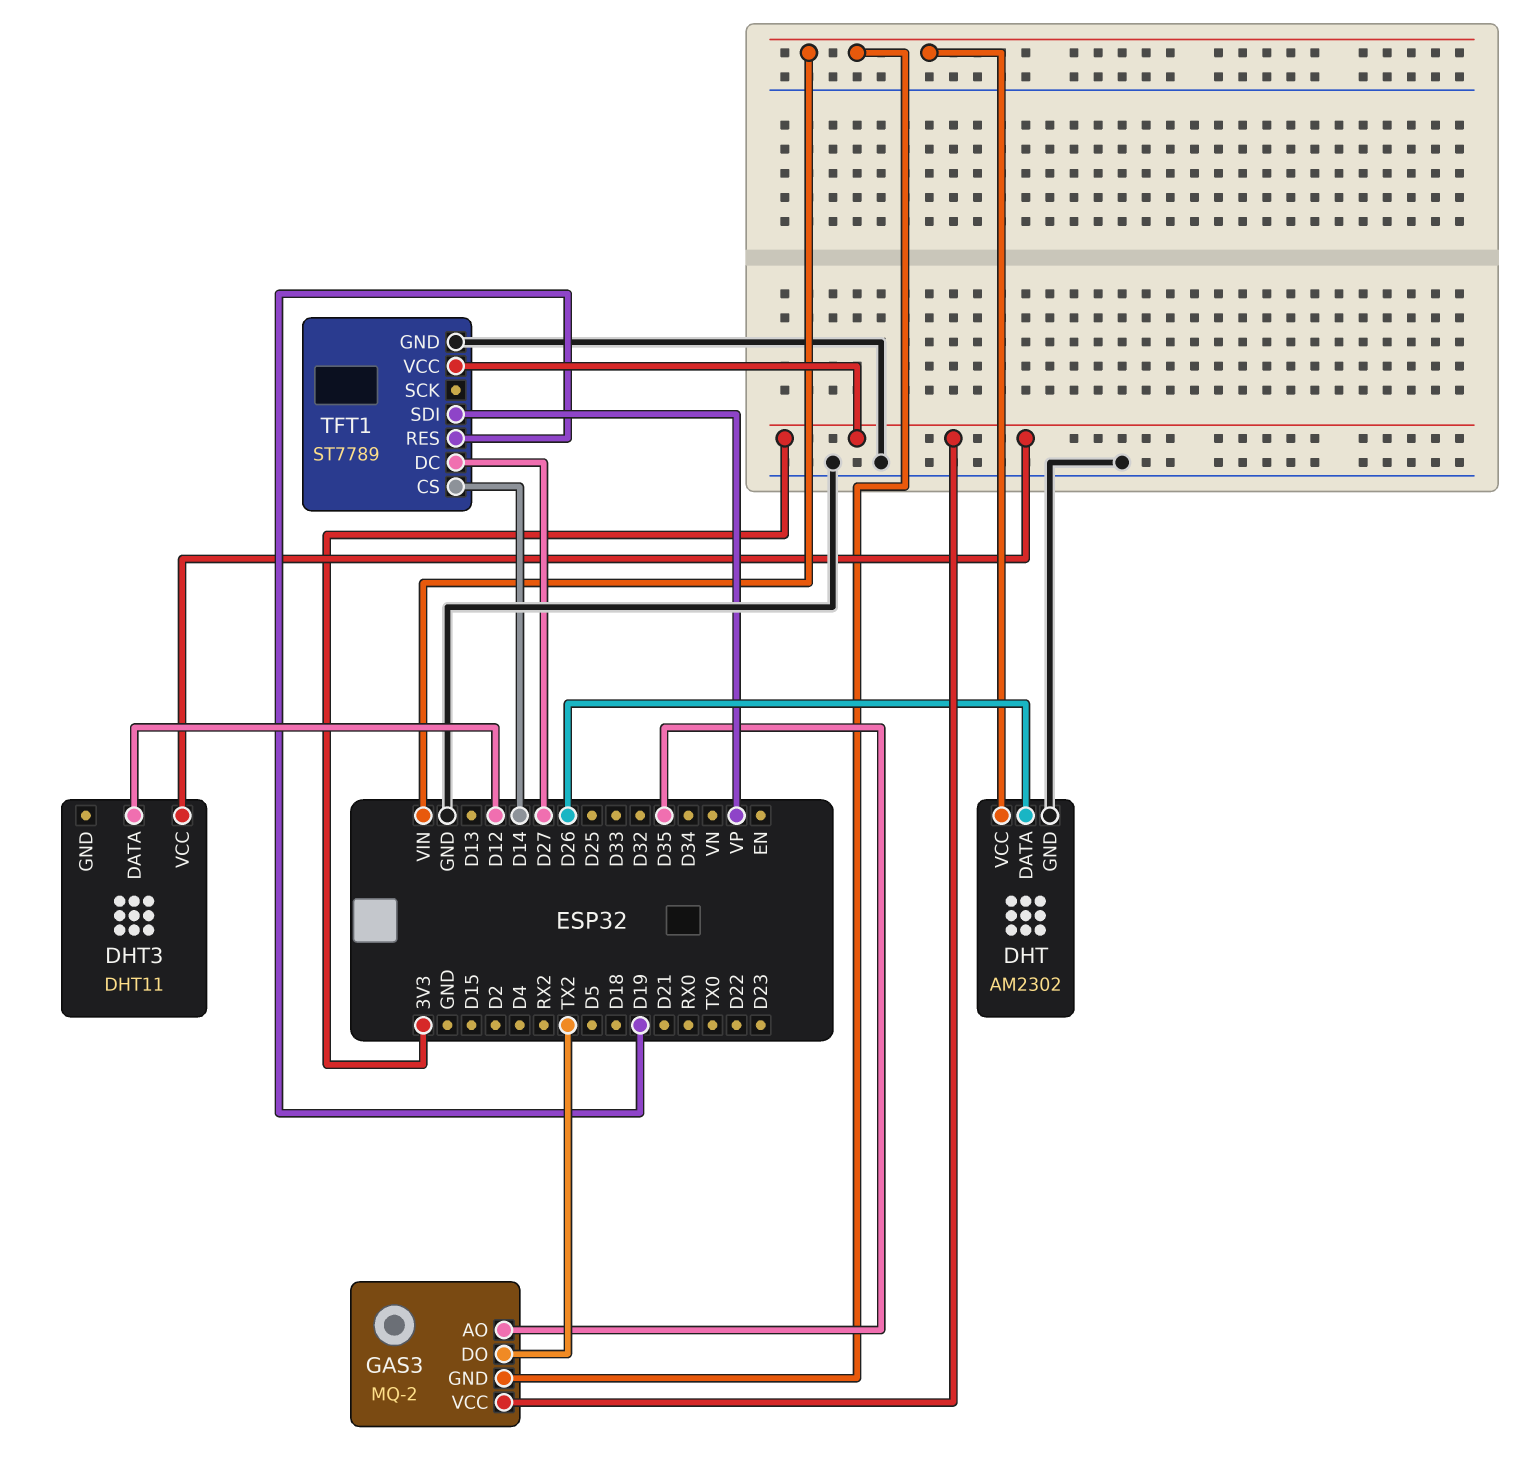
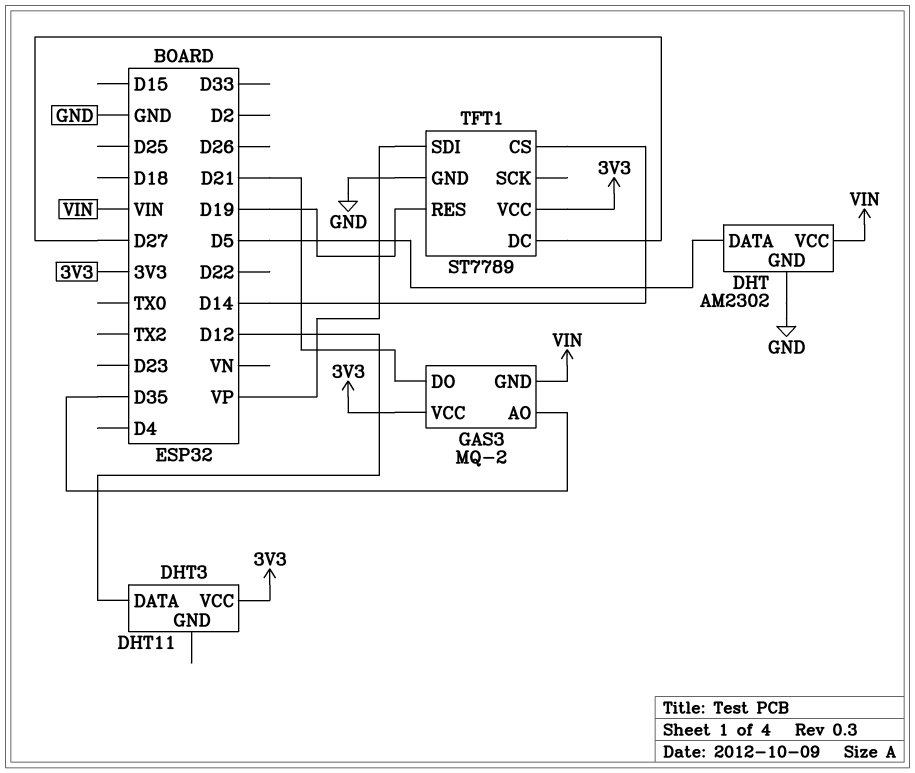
DHT pin DATA: D26 -> D5
GAS3 pin DO: TX2 -> D21

